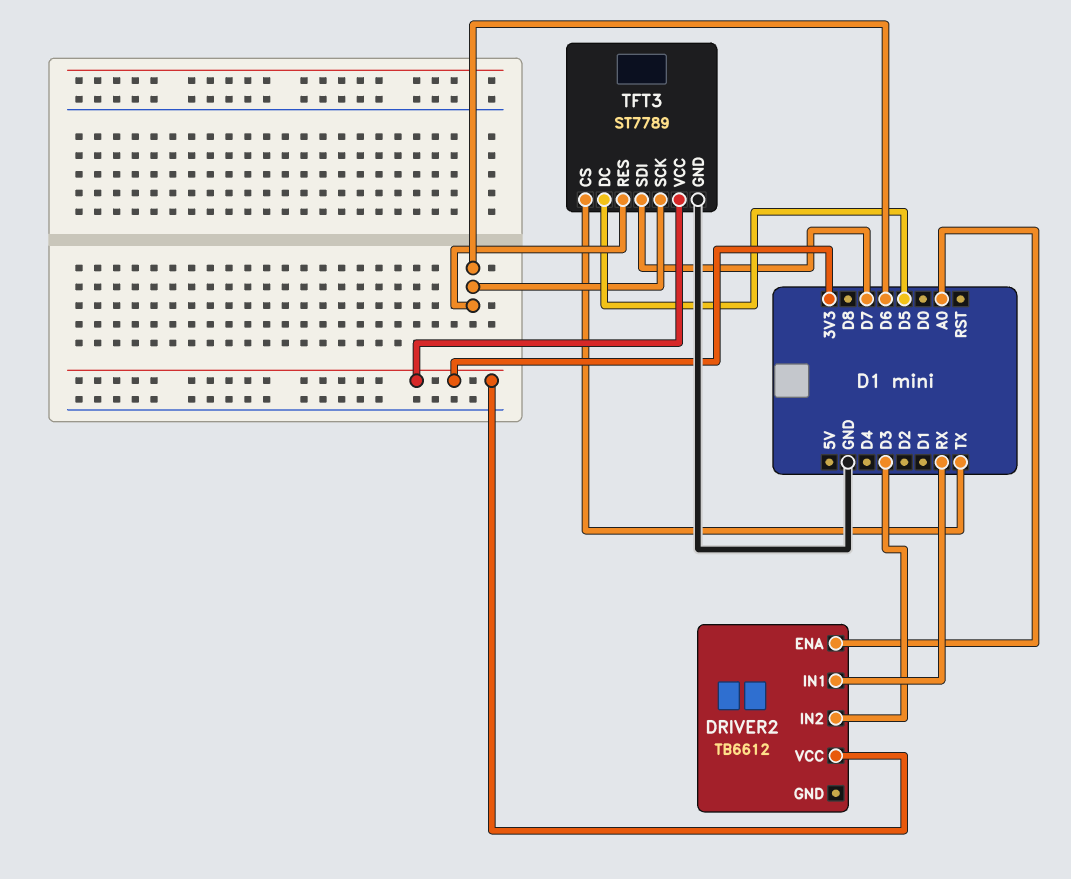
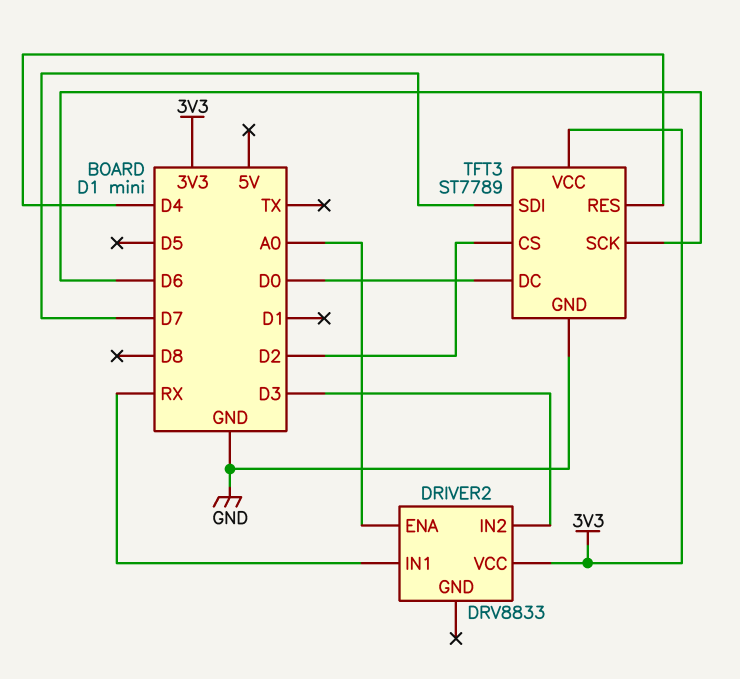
DRIVER2: TB6612 -> DRV8833
TFT3 pin CS: TX -> D2
TFT3 pin DC: D5 -> D0
TFT3 pin RES: D6 -> D4

